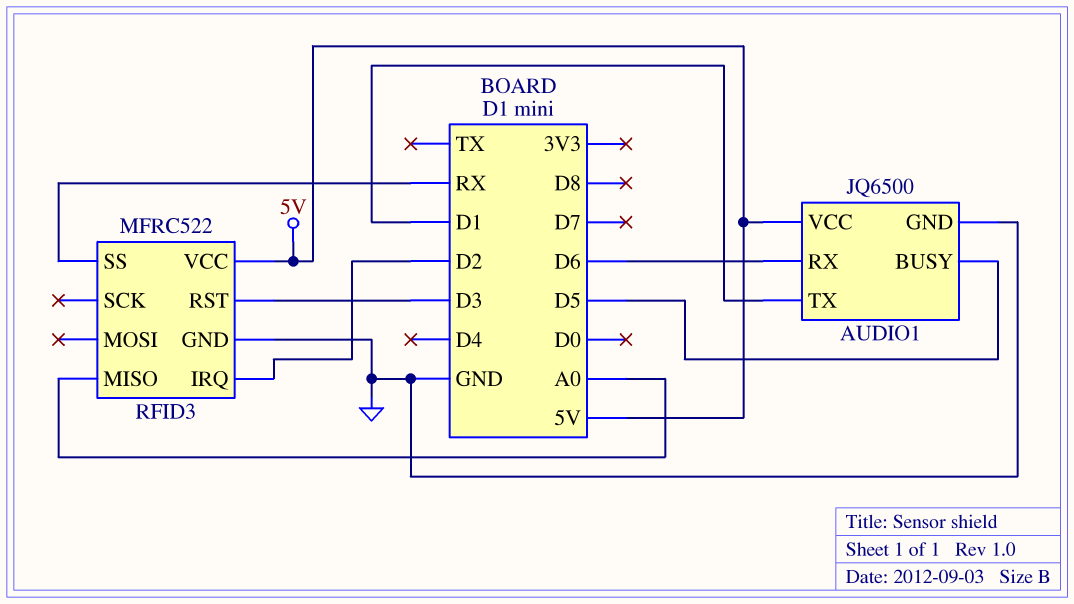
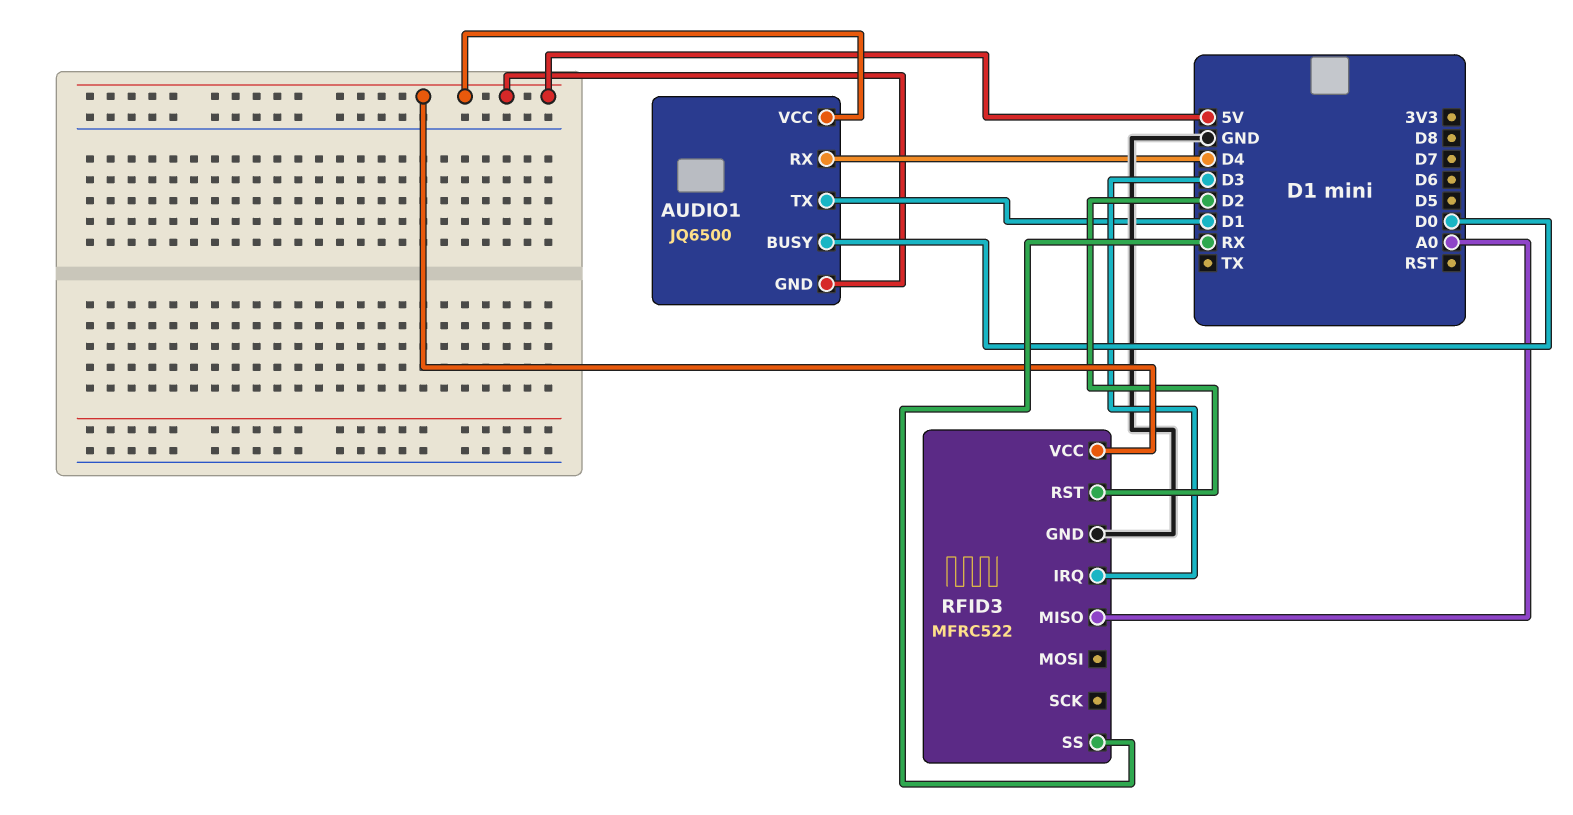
AUDIO1 pin BUSY: D5 -> D0
AUDIO1 pin GND: GND -> 5V
AUDIO1 pin RX: D6 -> D4
RFID3 pin IRQ: D2 -> D3
RFID3 pin RST: D3 -> D2

